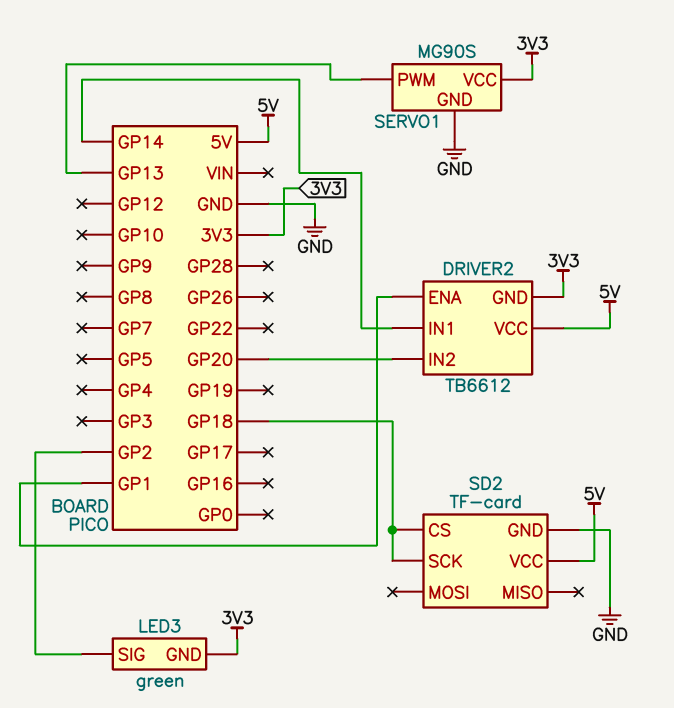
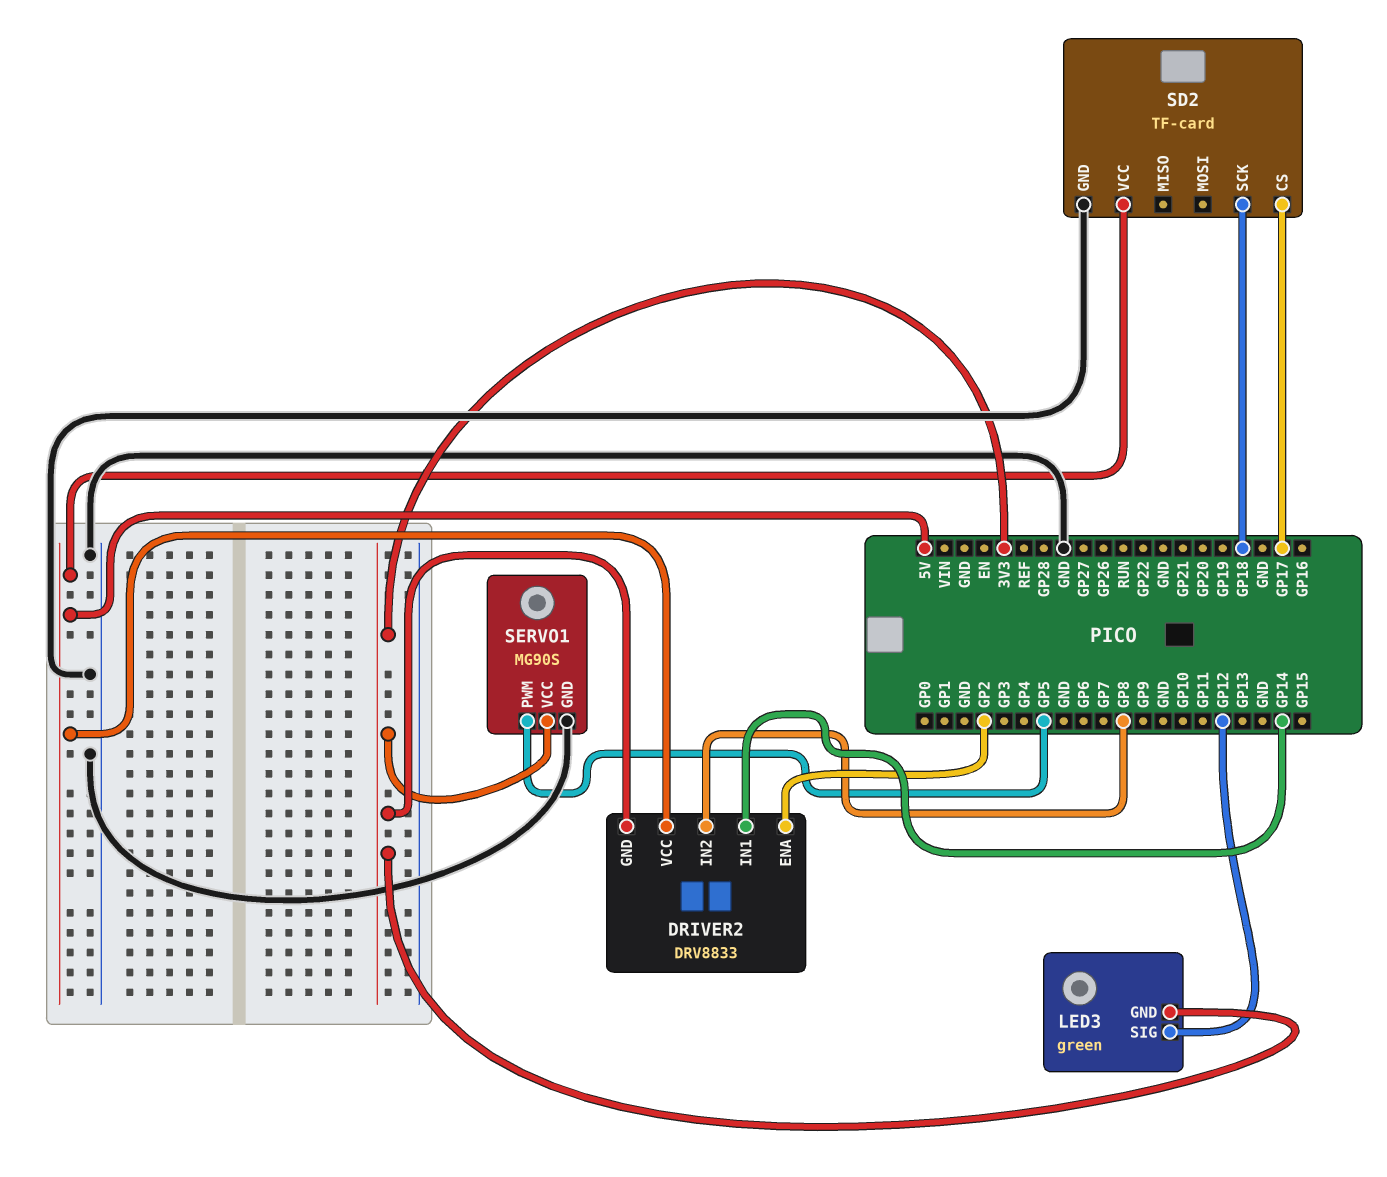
DRIVER2: TB6612 -> DRV8833
DRIVER2 pin ENA: GP1 -> GP2
DRIVER2 pin IN2: GP20 -> GP8
LED3 pin SIG: GP2 -> GP12
SD2 pin CS: GP18 -> GP17
SERVO1 pin PWM: GP13 -> GP5

